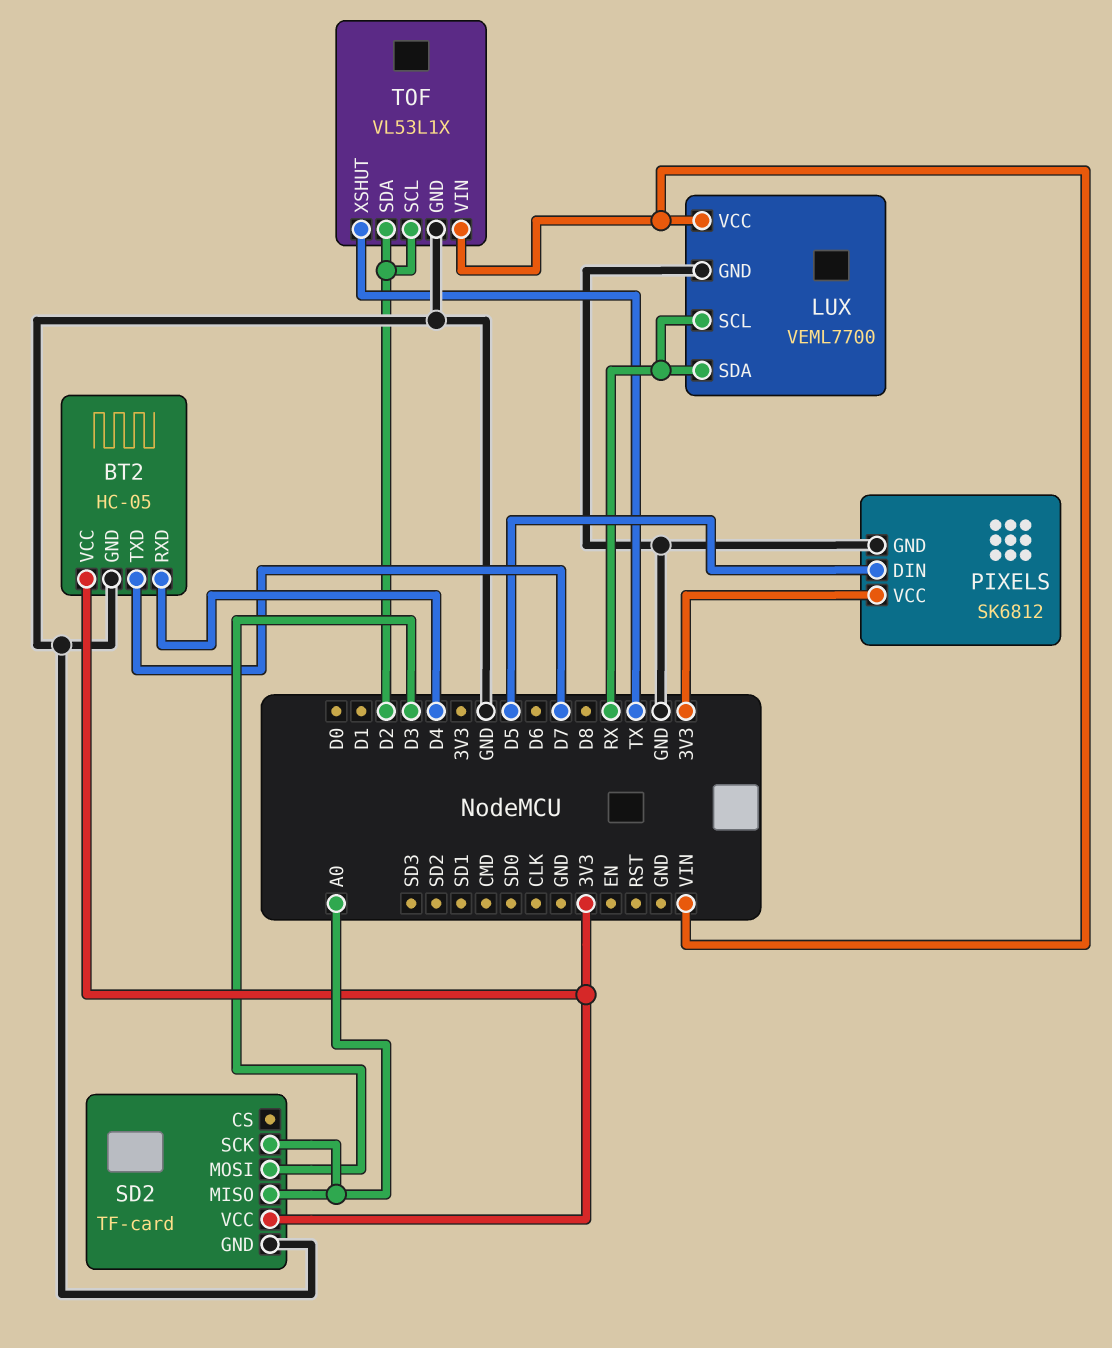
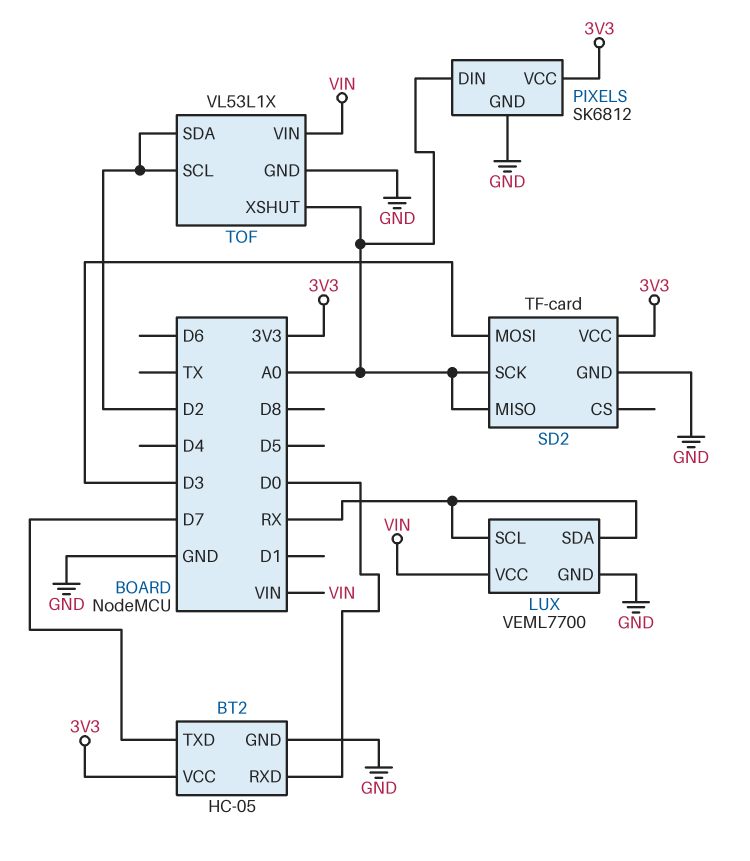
BT2 pin RXD: D4 -> D0
PIXELS pin DIN: D5 -> A0
TOF pin XSHUT: TX -> A0

